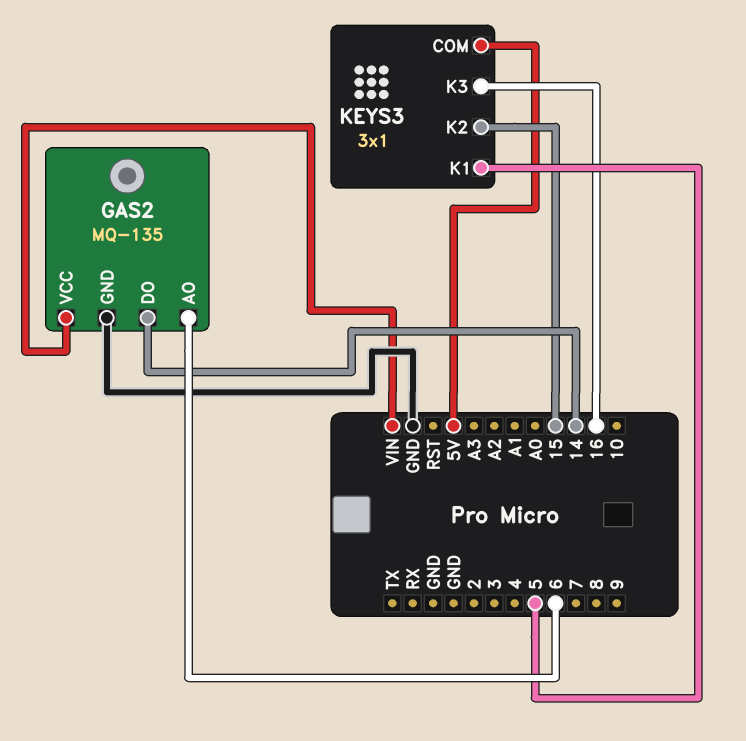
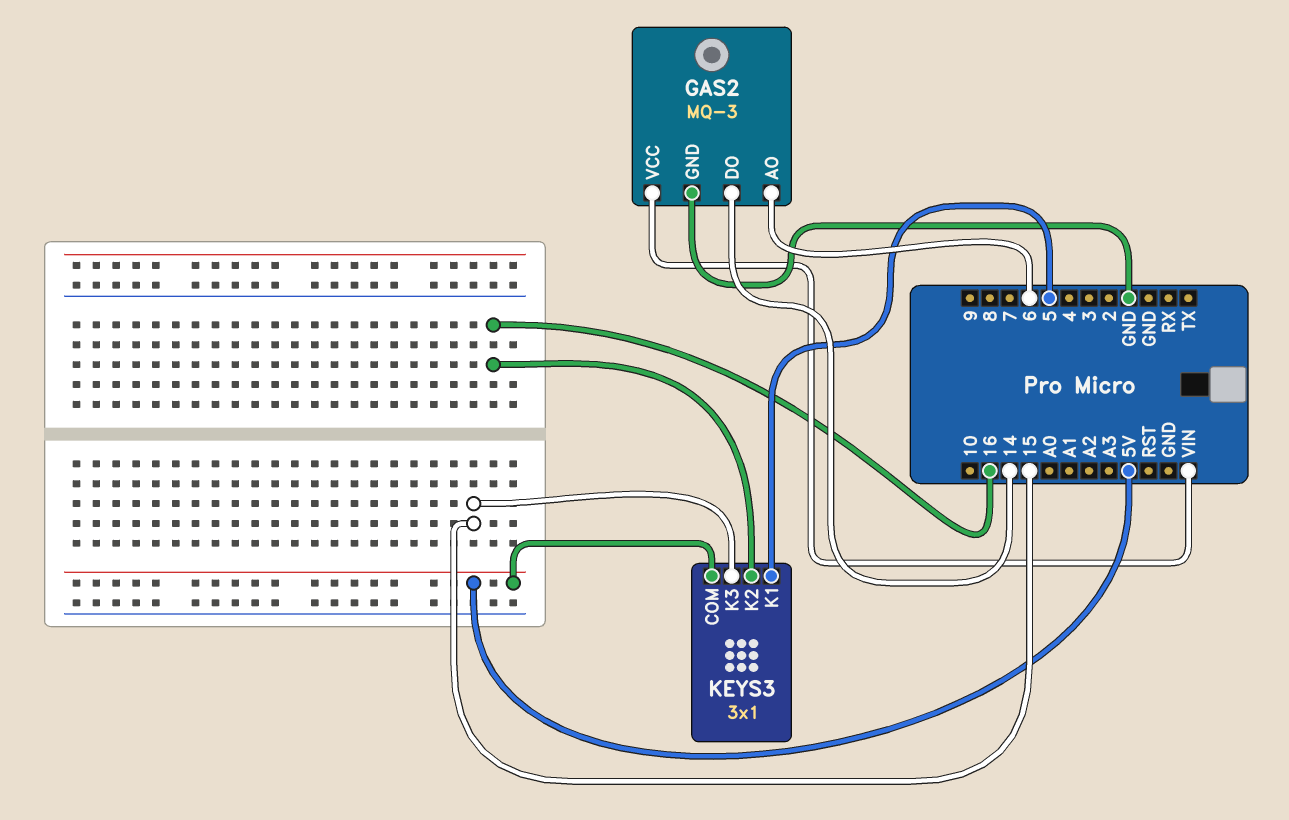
GAS2: MQ-135 -> MQ-3
KEYS3 pin K2: 15 -> 16
KEYS3 pin K3: 16 -> 15

